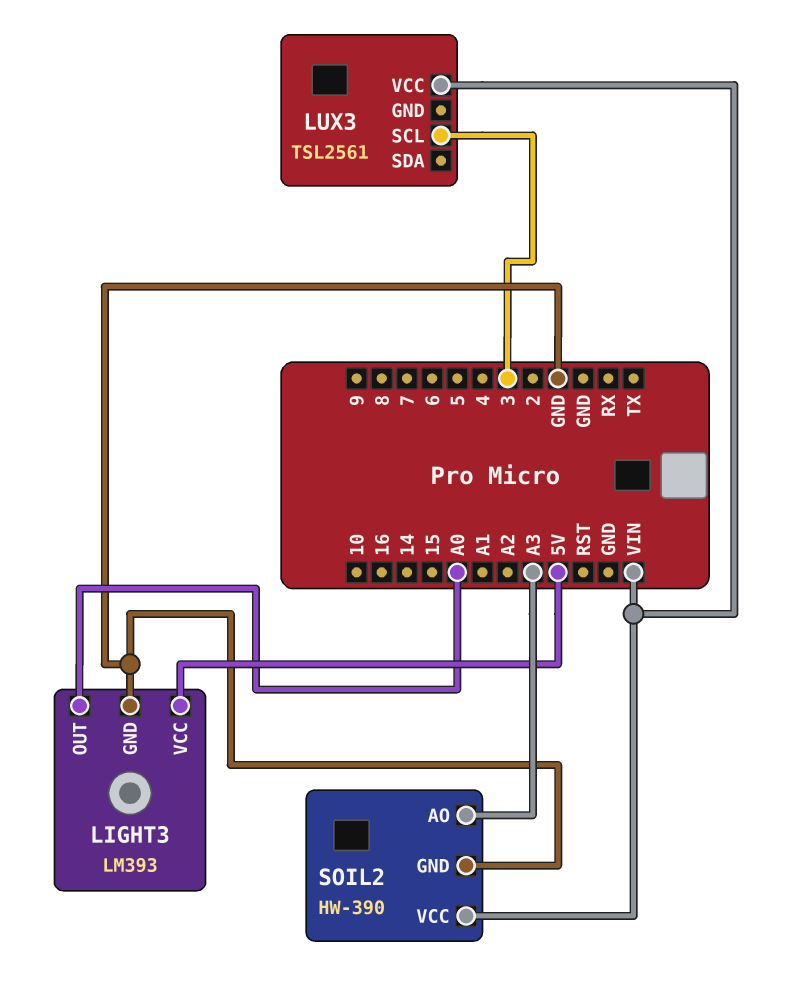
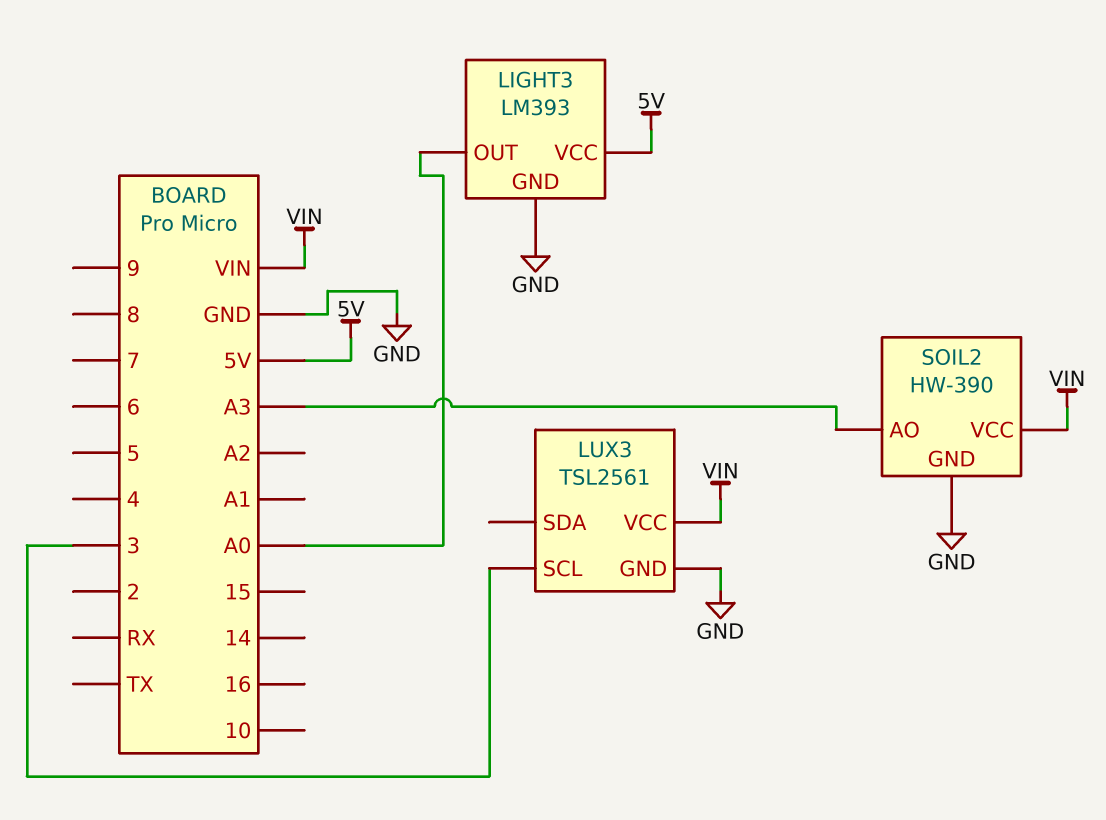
LUX3 pin GND: none -> GND

